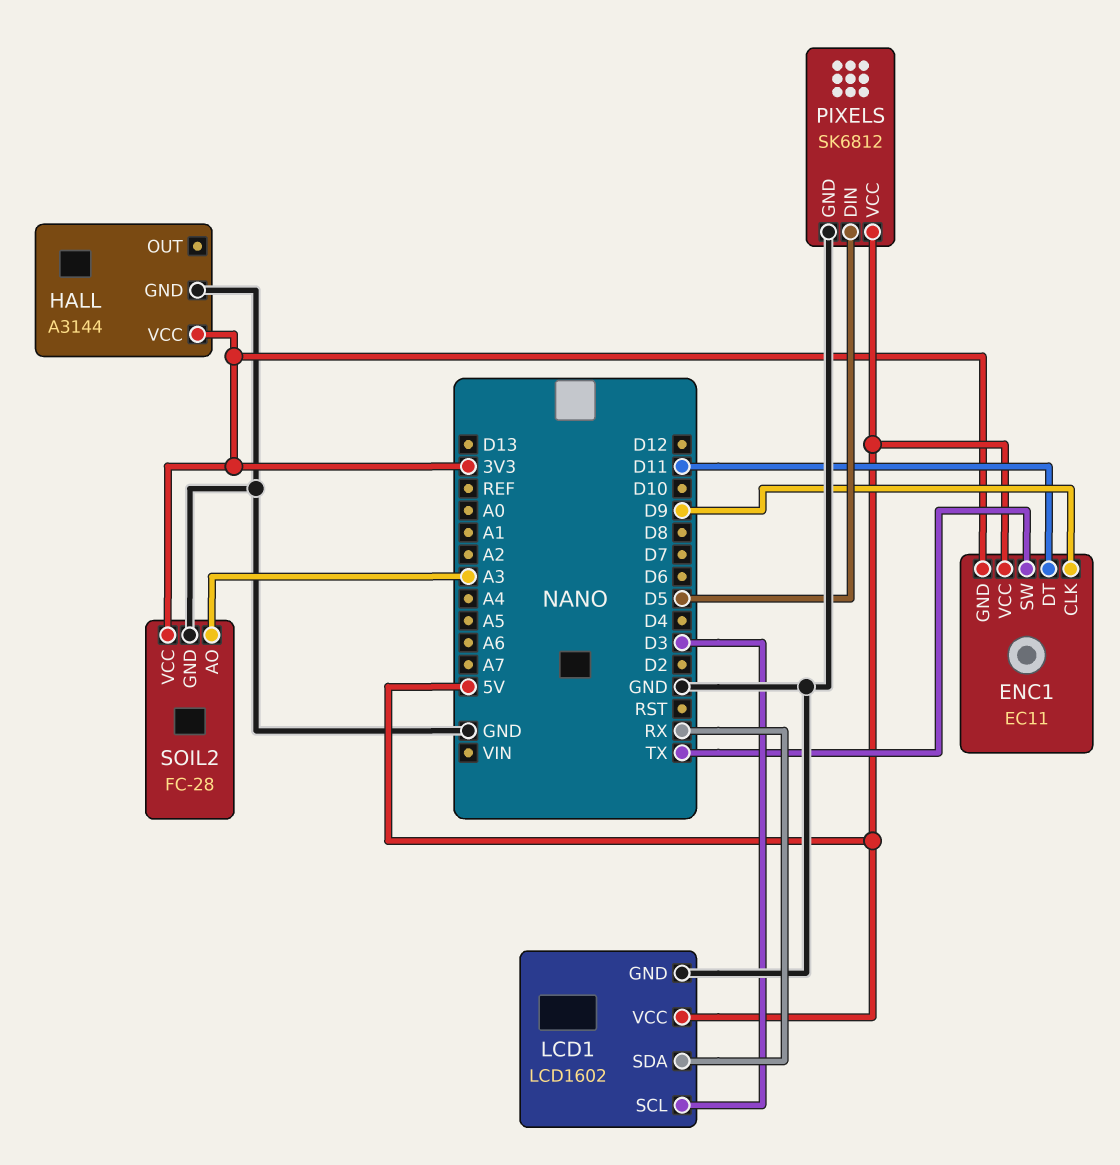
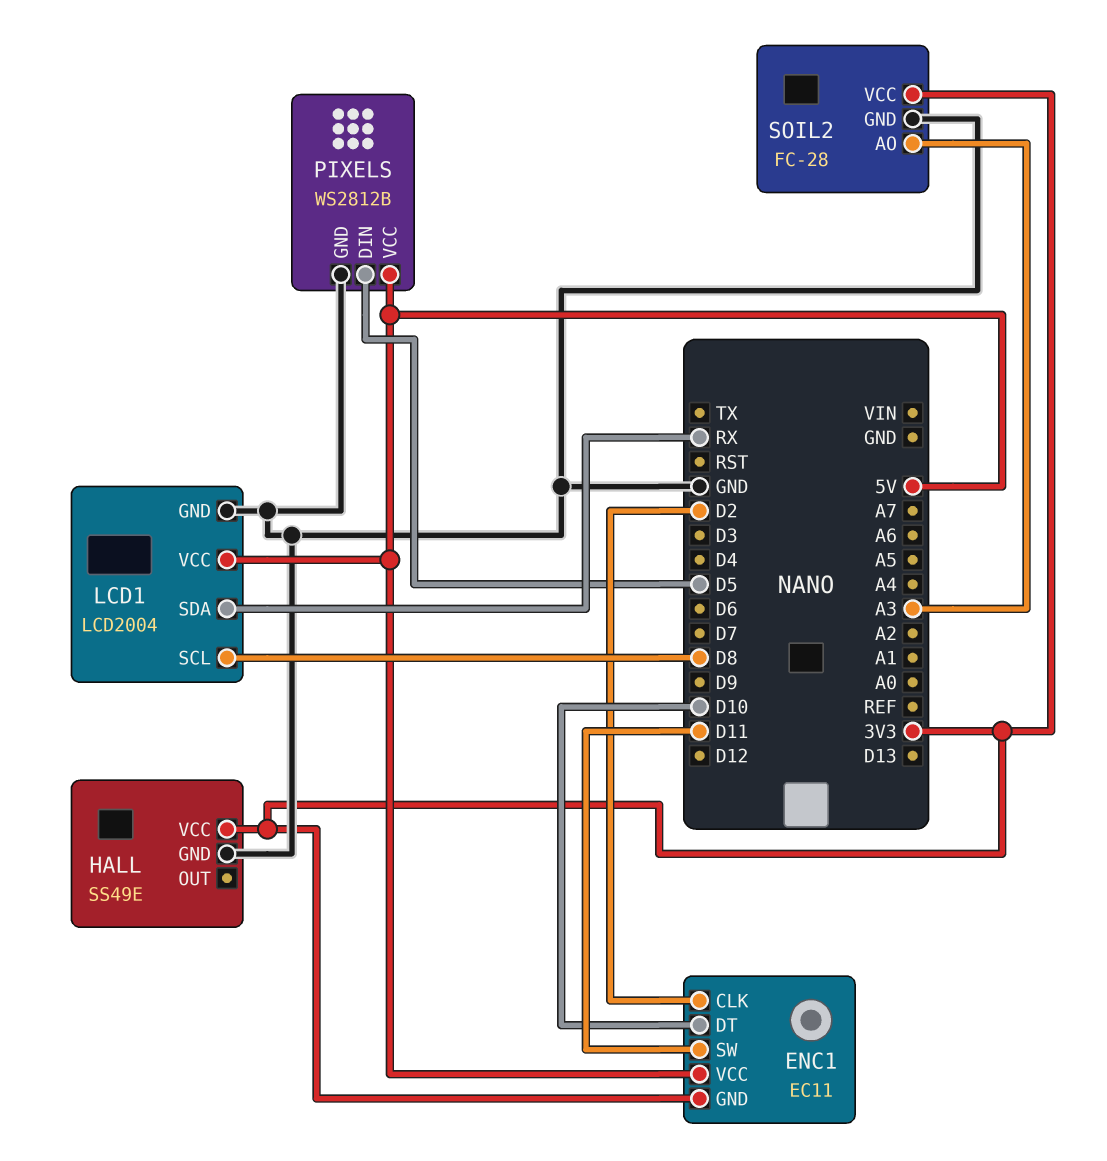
ENC1 pin CLK: D9 -> D2
ENC1 pin DT: D11 -> D10
ENC1 pin SW: TX -> D11
HALL: A3144 -> SS49E
LCD1: LCD1602 -> LCD2004
LCD1 pin SCL: D3 -> D8
PIXELS: SK6812 -> WS2812B

